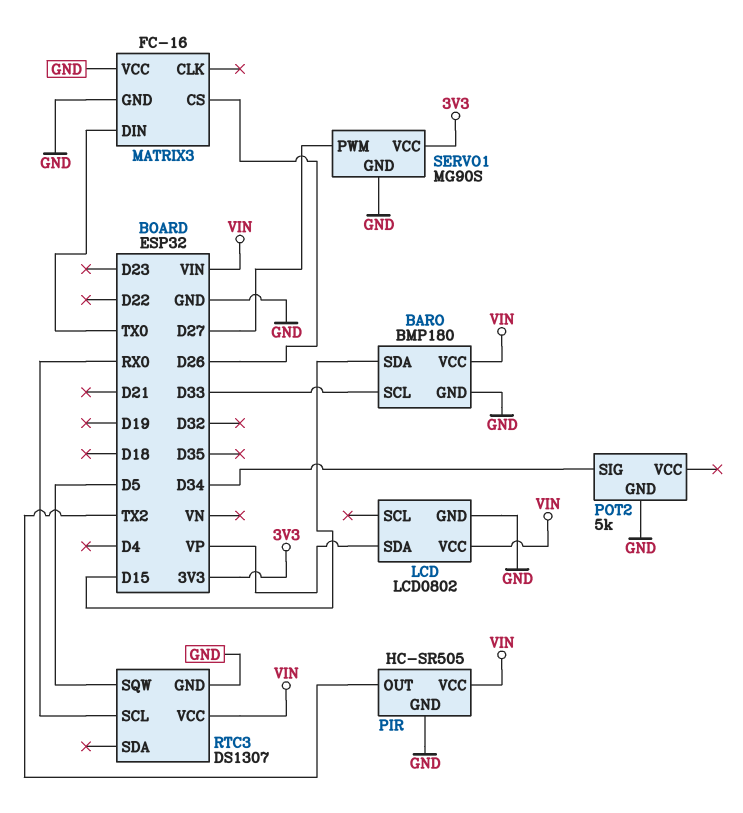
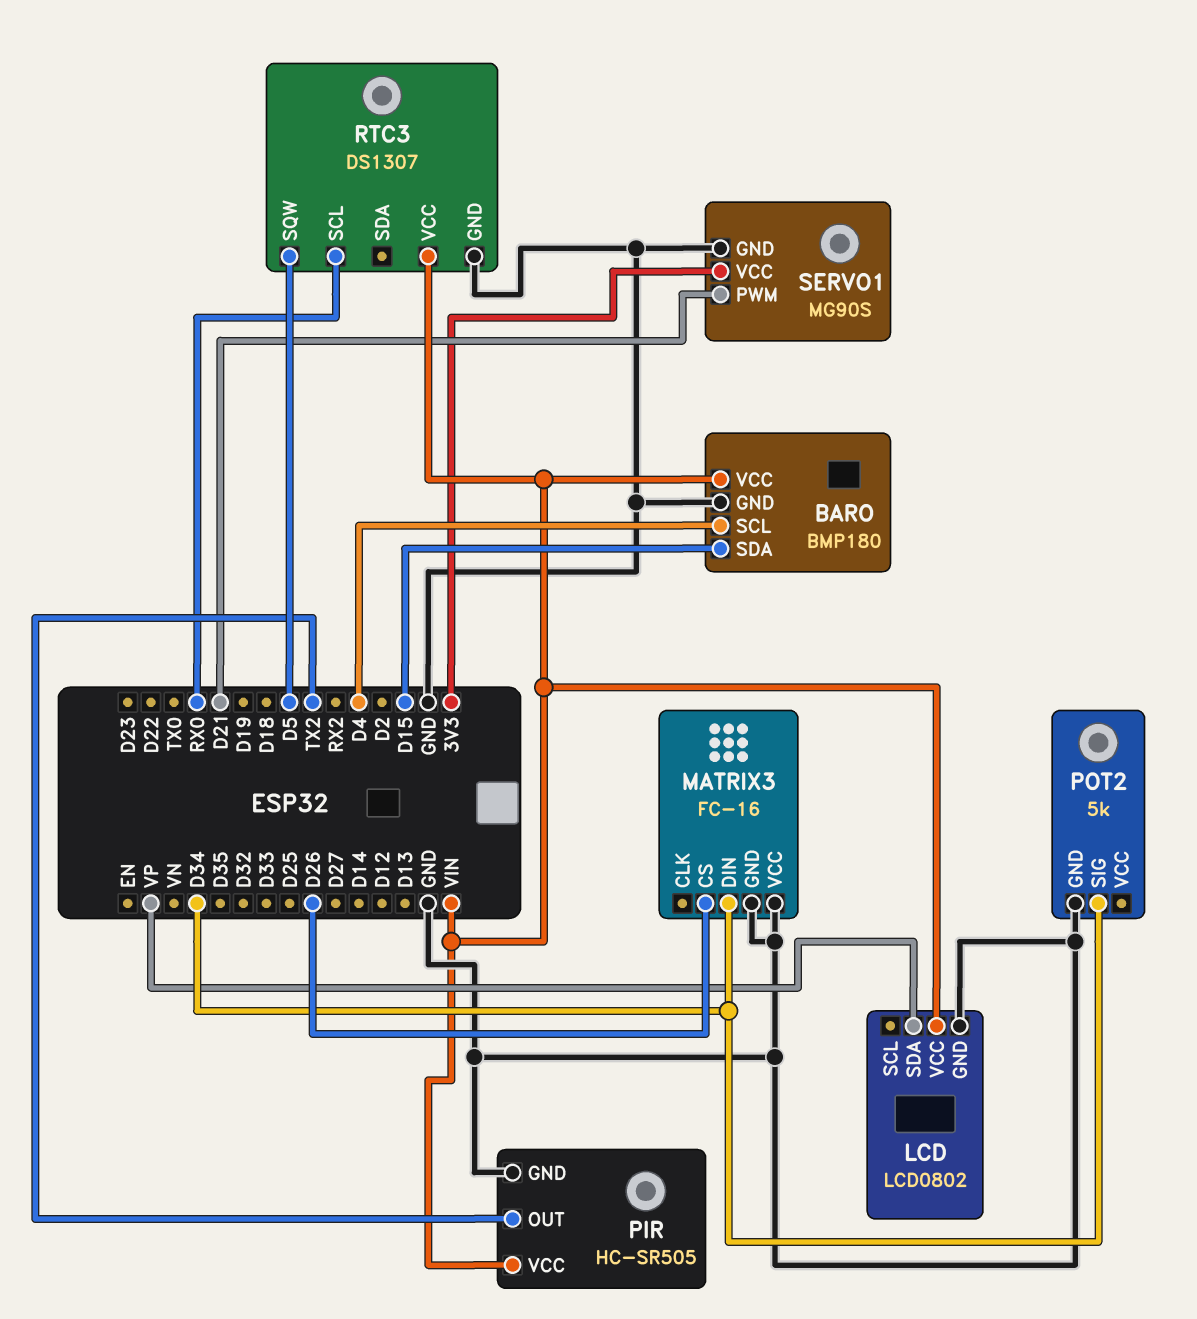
BARO pin SCL: D33 -> D4
MATRIX3 pin DIN: TX0 -> D34
SERVO1 pin PWM: D27 -> D21

